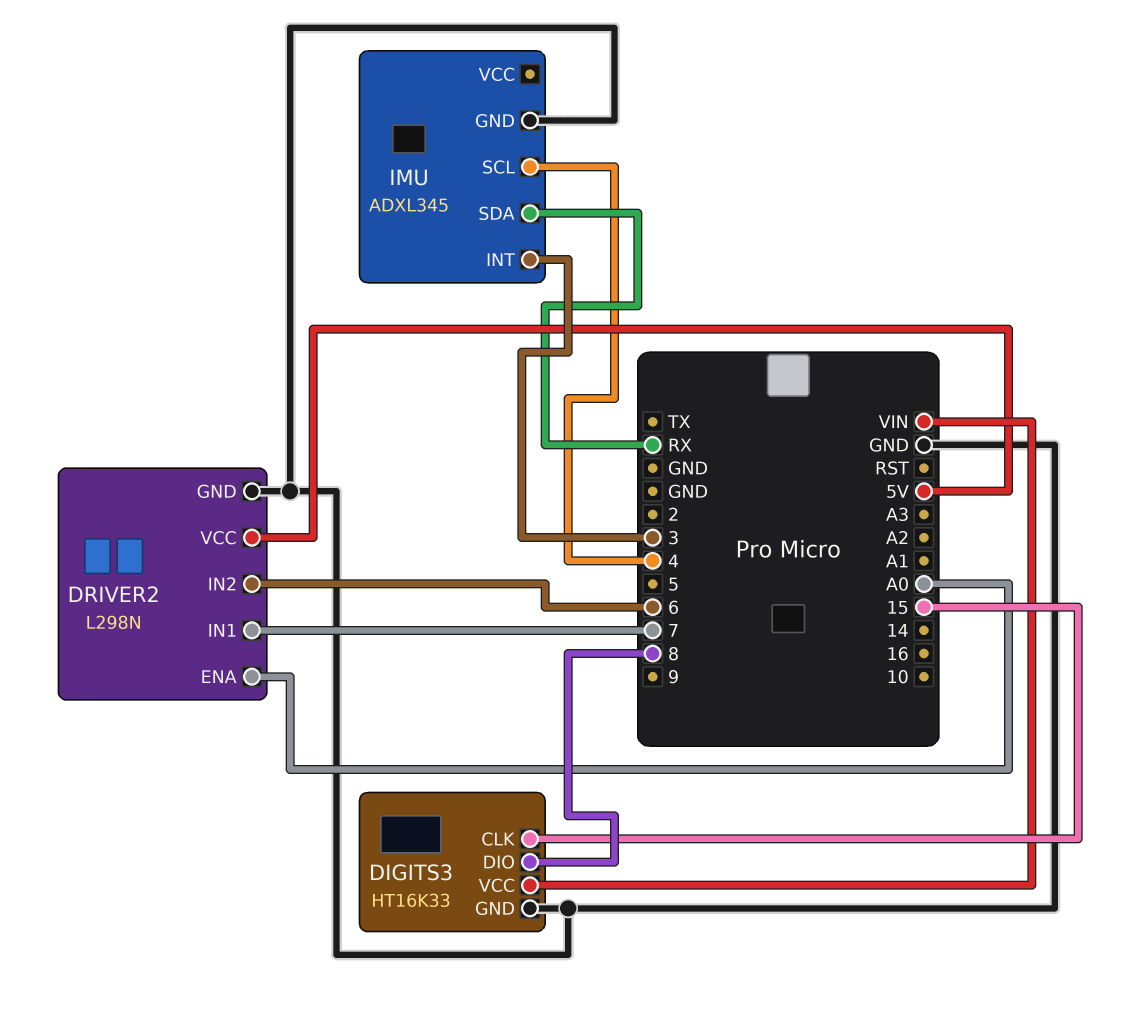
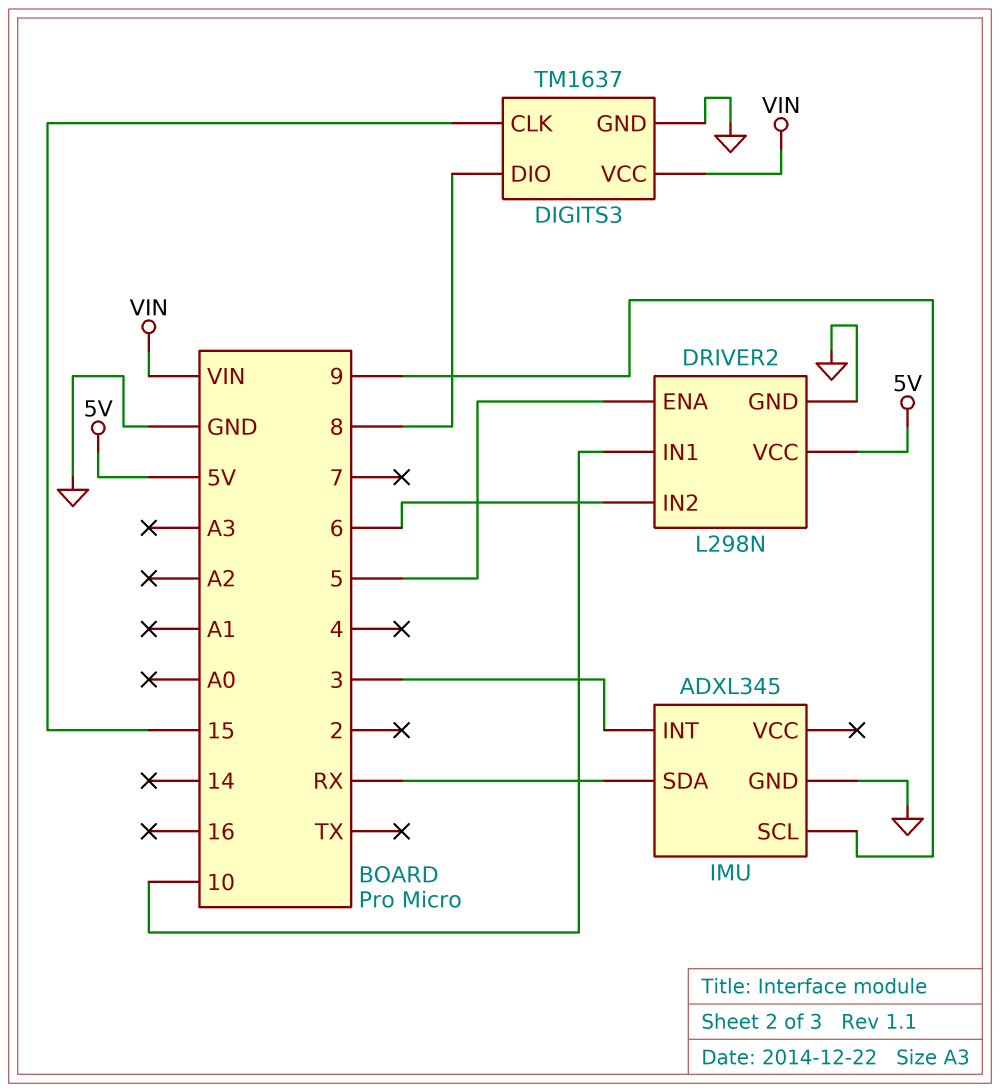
DIGITS3: HT16K33 -> TM1637
DRIVER2 pin ENA: A0 -> 5
DRIVER2 pin IN1: 7 -> 10
IMU pin SCL: 4 -> 9

